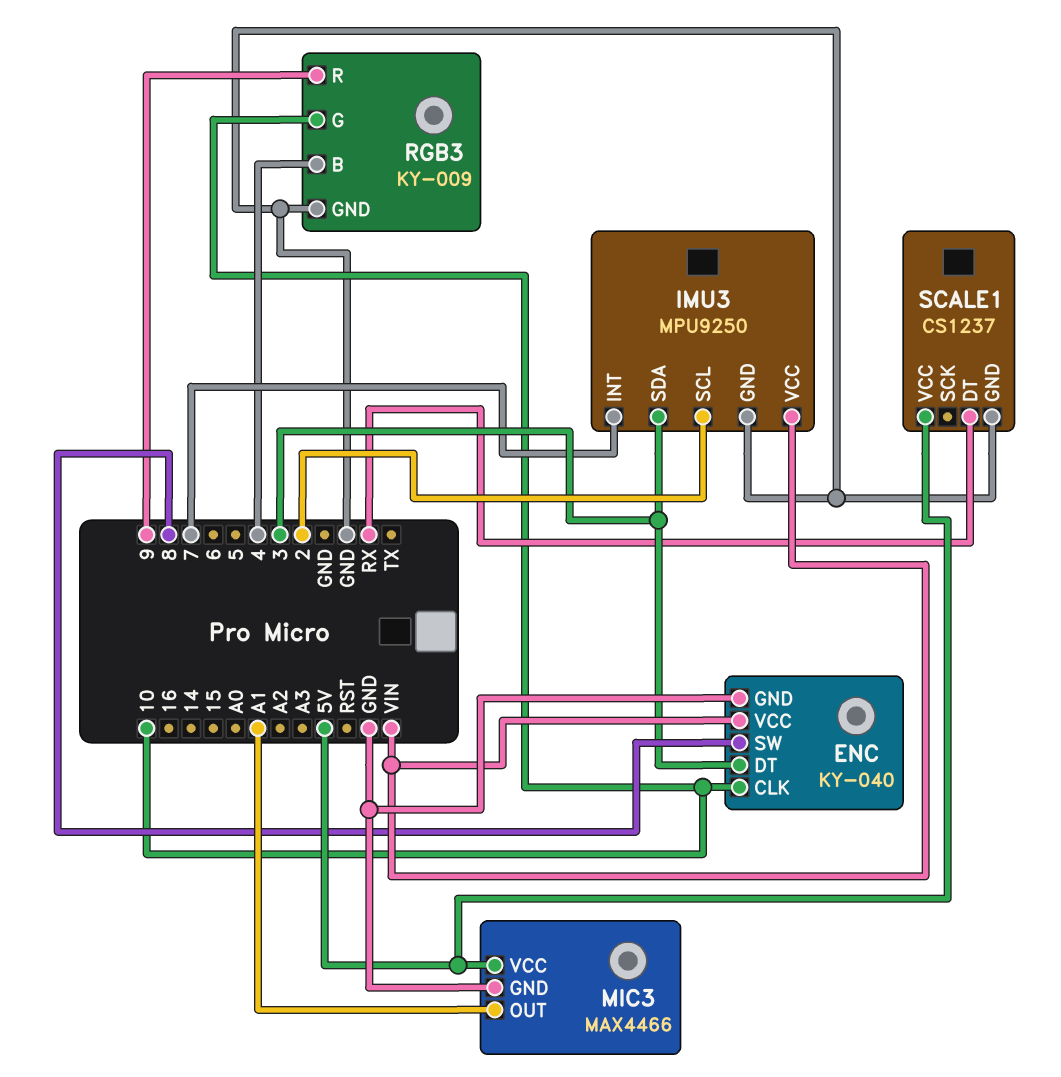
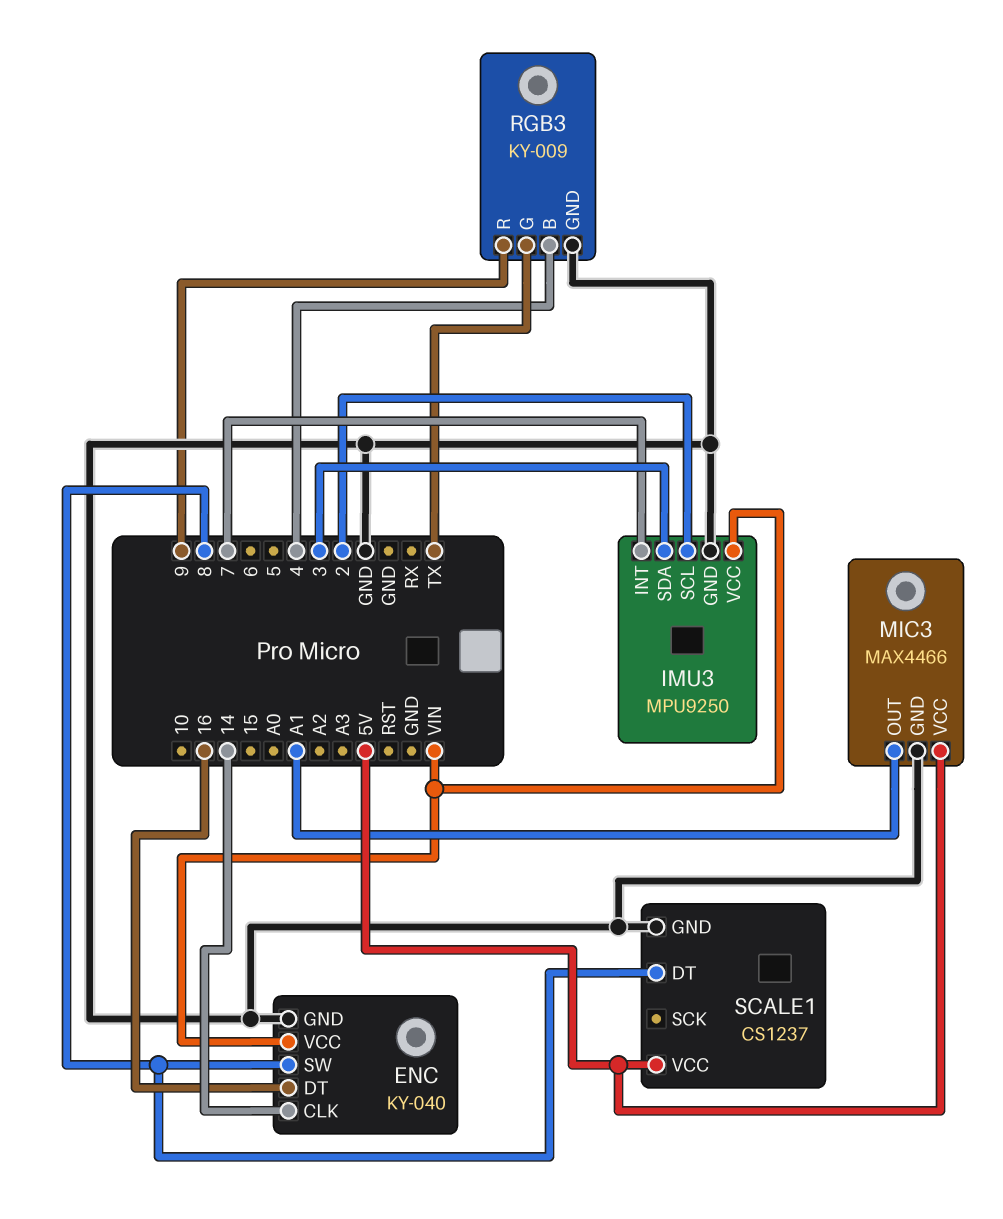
ENC pin CLK: 10 -> 14
ENC pin DT: 3 -> 16
RGB3 pin G: 10 -> TX
SCALE1 pin DT: RX -> 8

